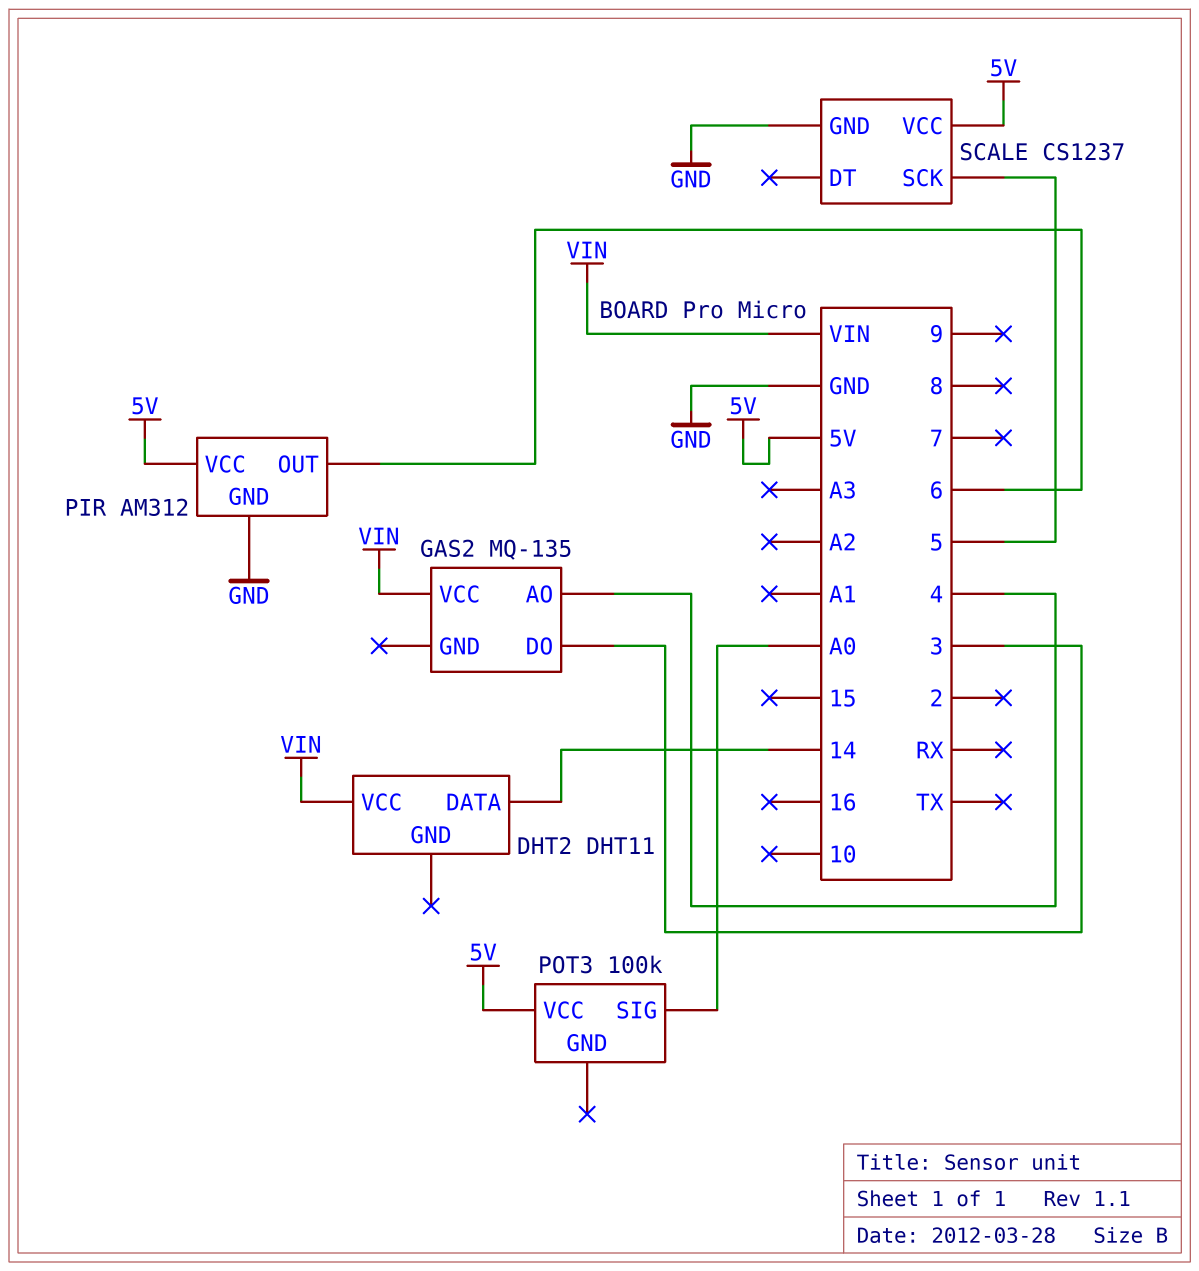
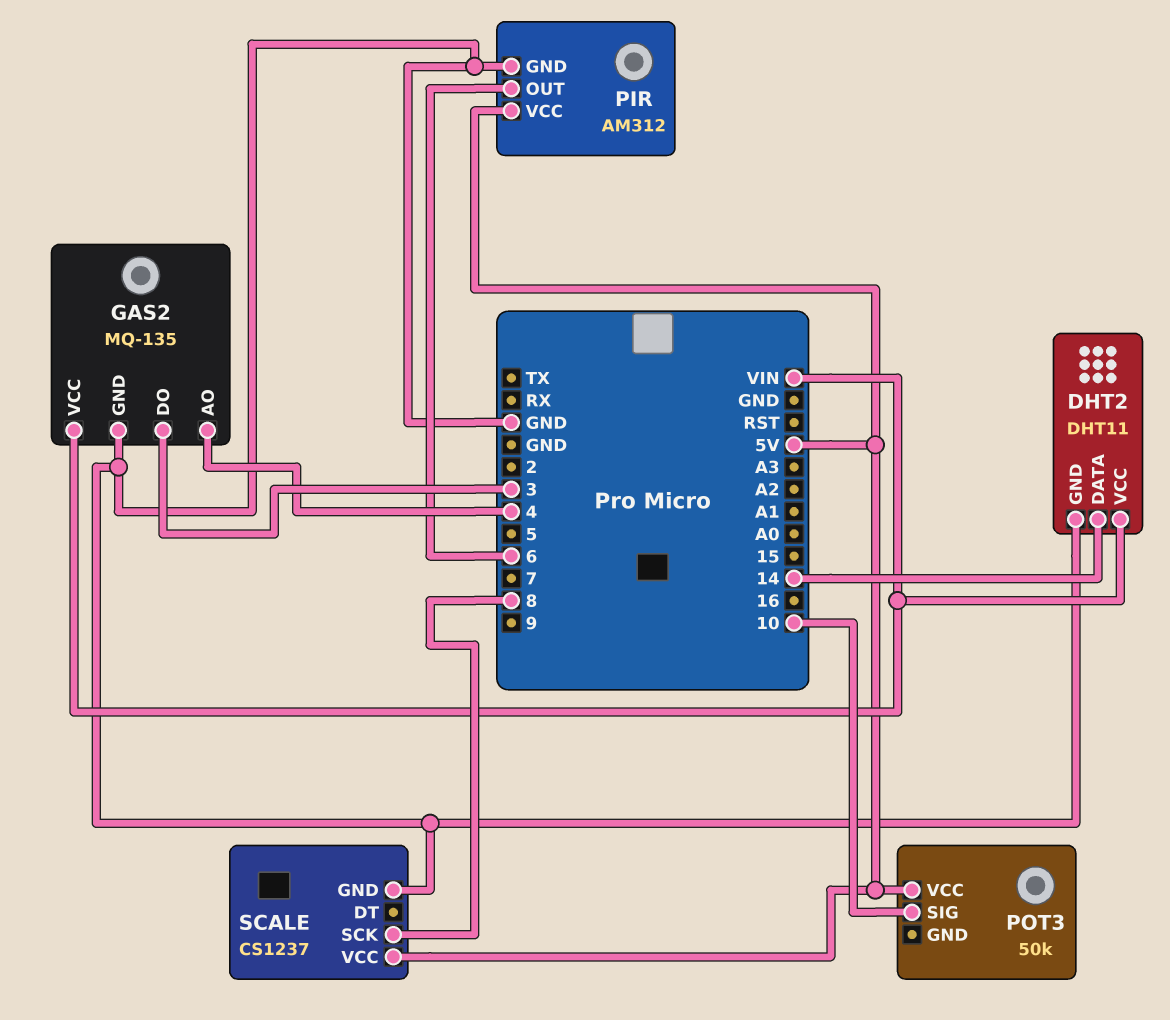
DHT2 pin GND: none -> GND
GAS2 pin GND: none -> GND
POT3: 100k -> 50k
POT3 pin SIG: A0 -> 10
SCALE pin SCK: 5 -> 8

